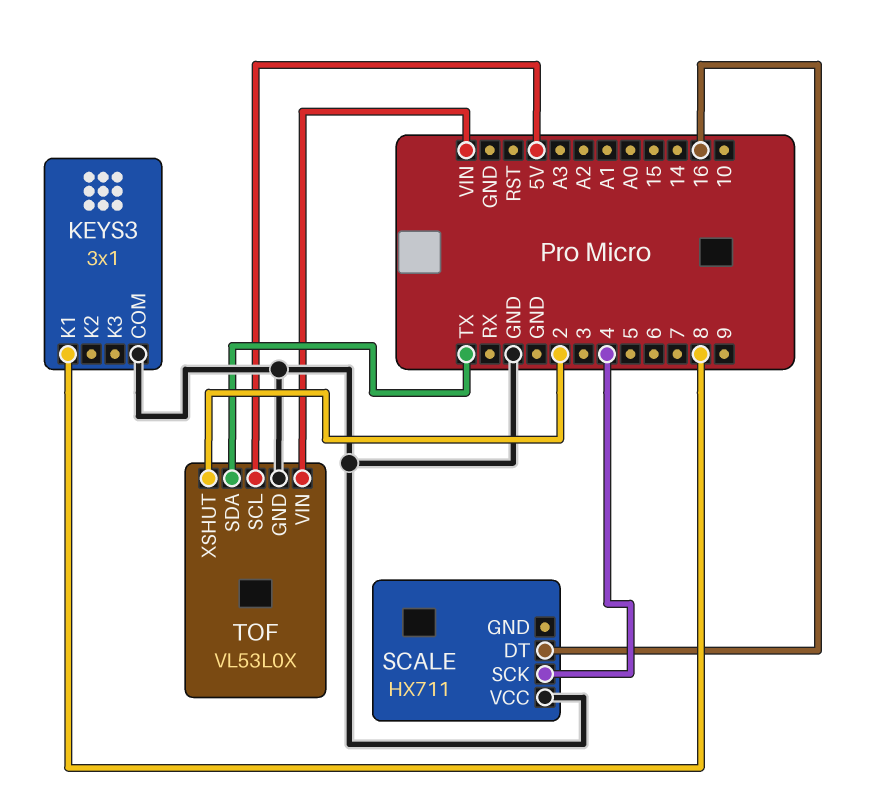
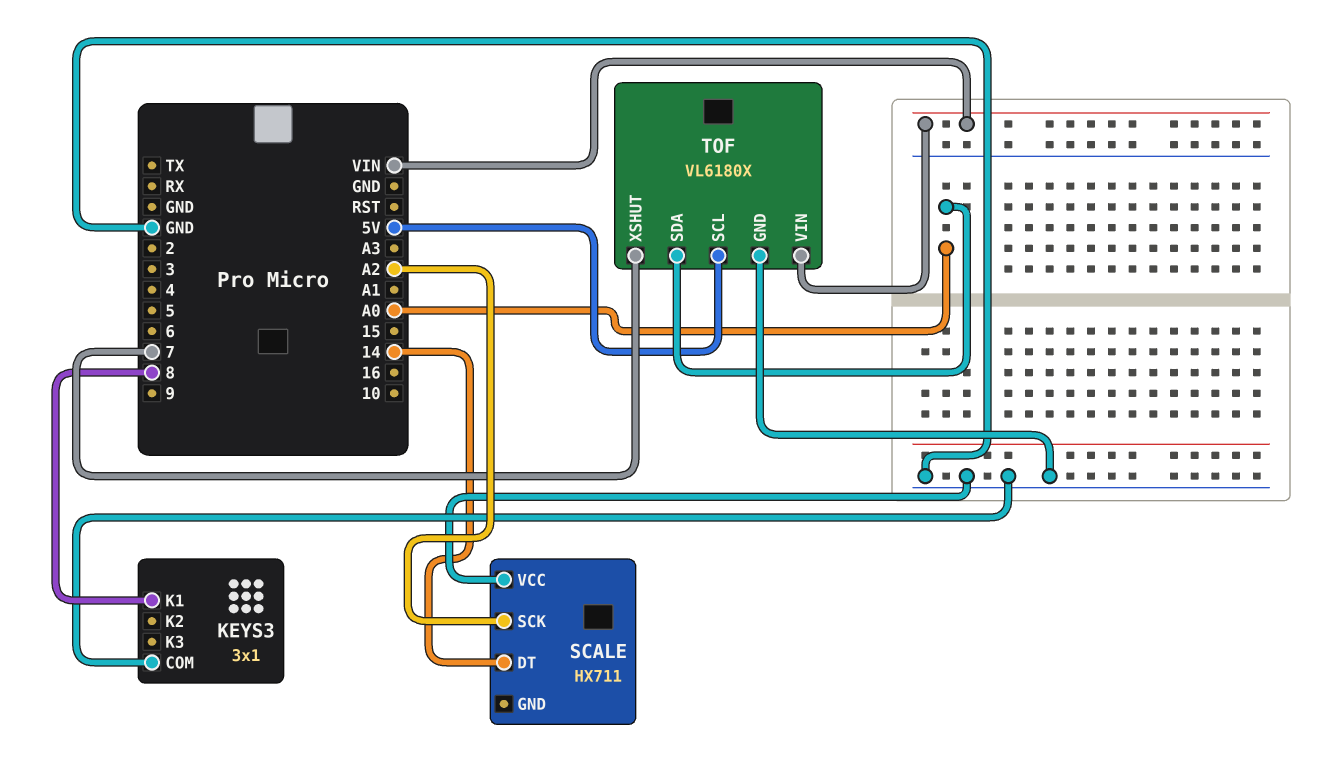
SCALE pin DT: 16 -> 14
SCALE pin SCK: 4 -> A2
TOF: VL53L0X -> VL6180X
TOF pin SDA: TX -> A0
TOF pin XSHUT: 2 -> 7

